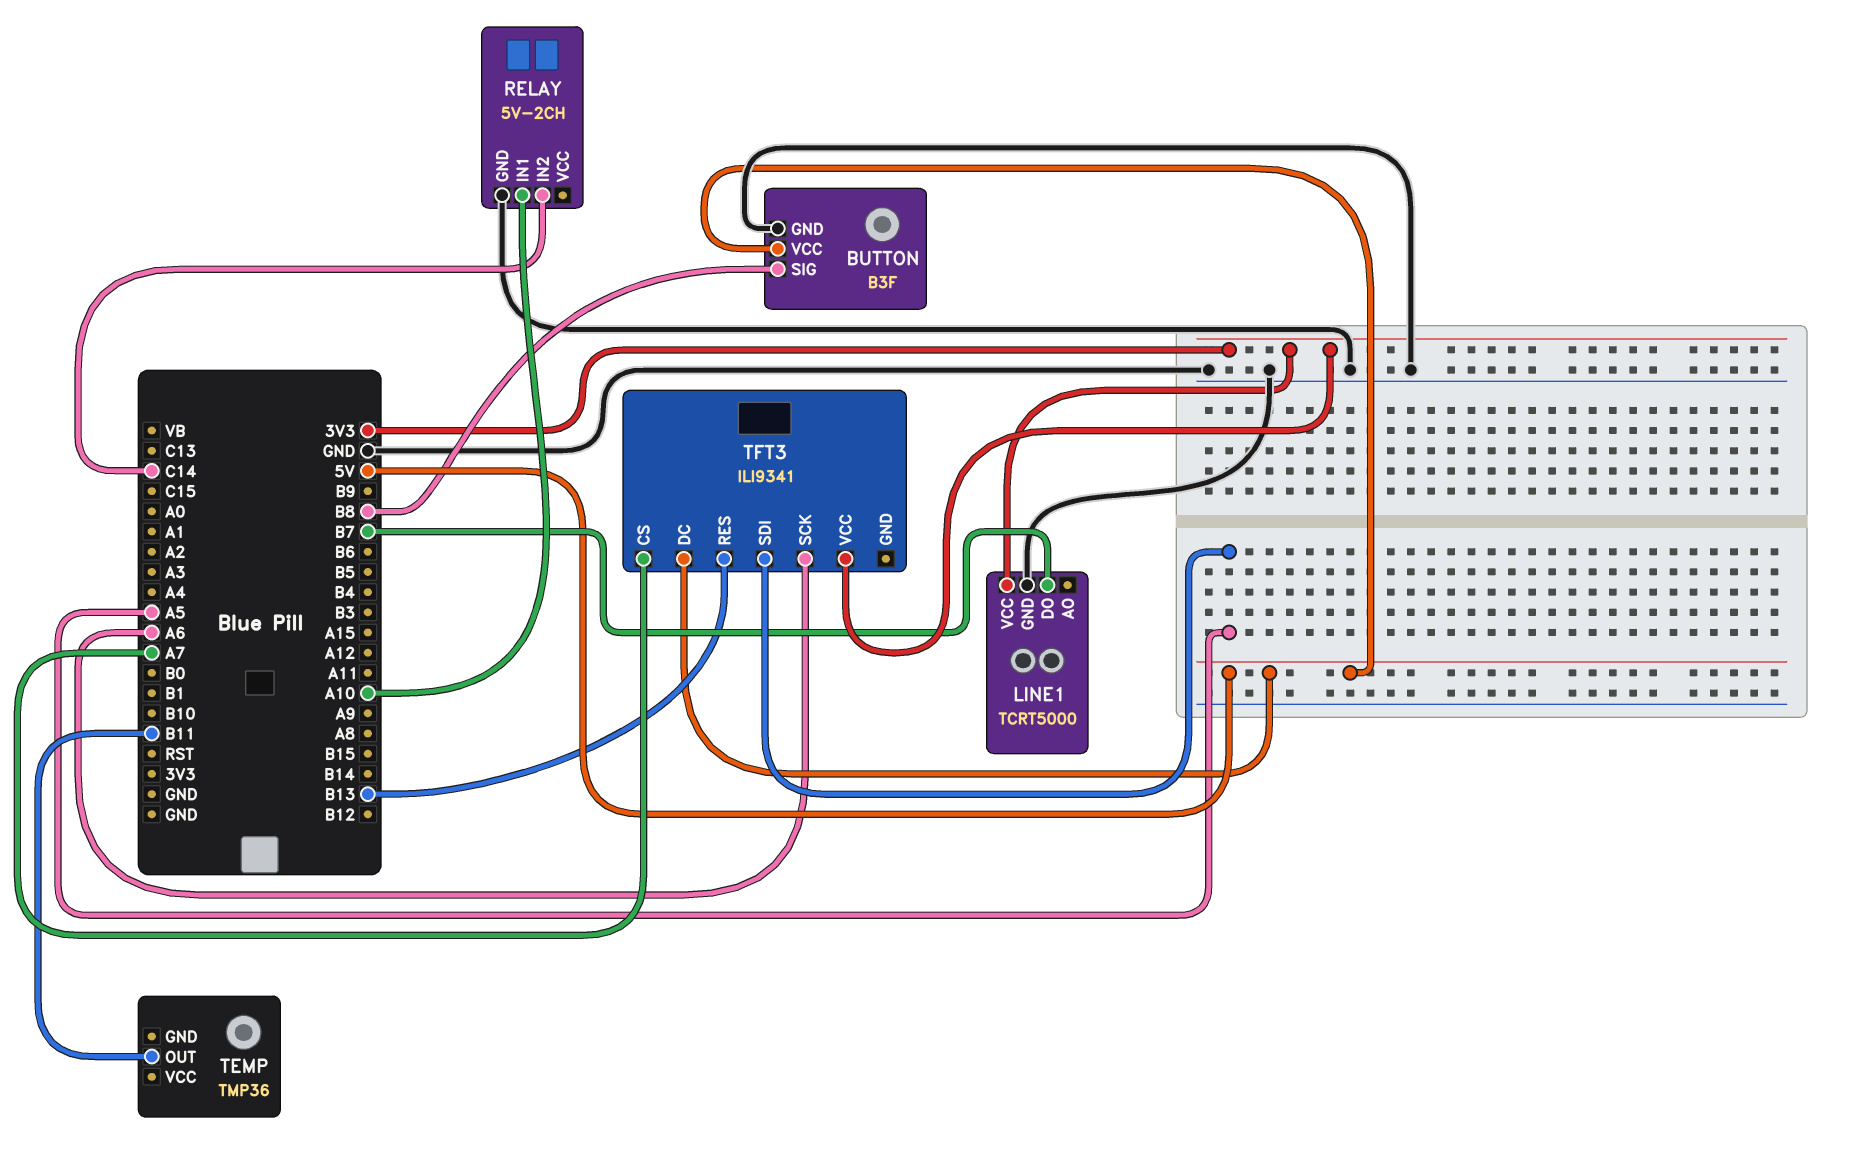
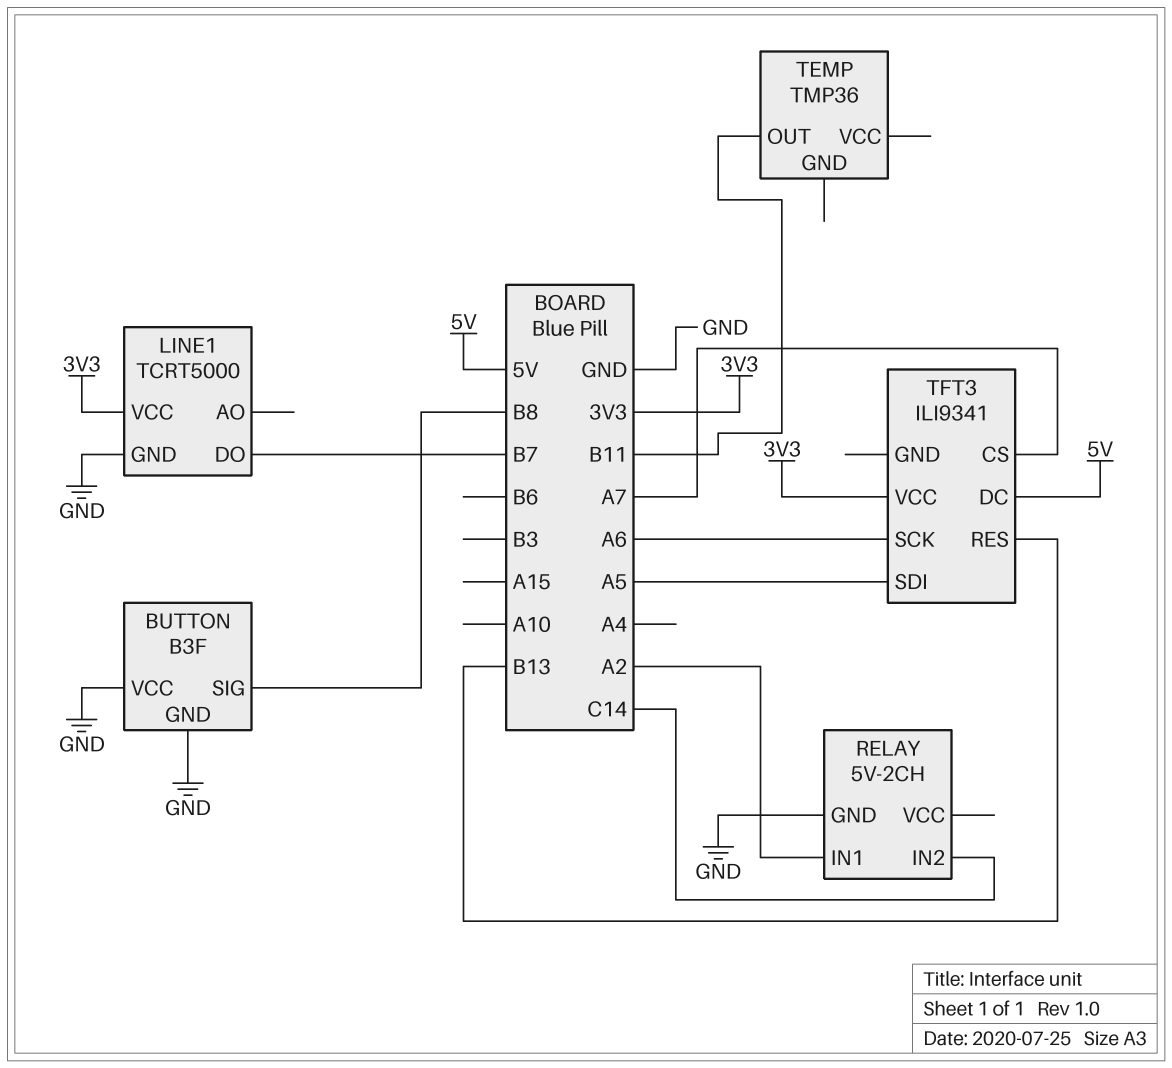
BUTTON pin VCC: 5V -> GND
RELAY pin IN1: A10 -> A2

